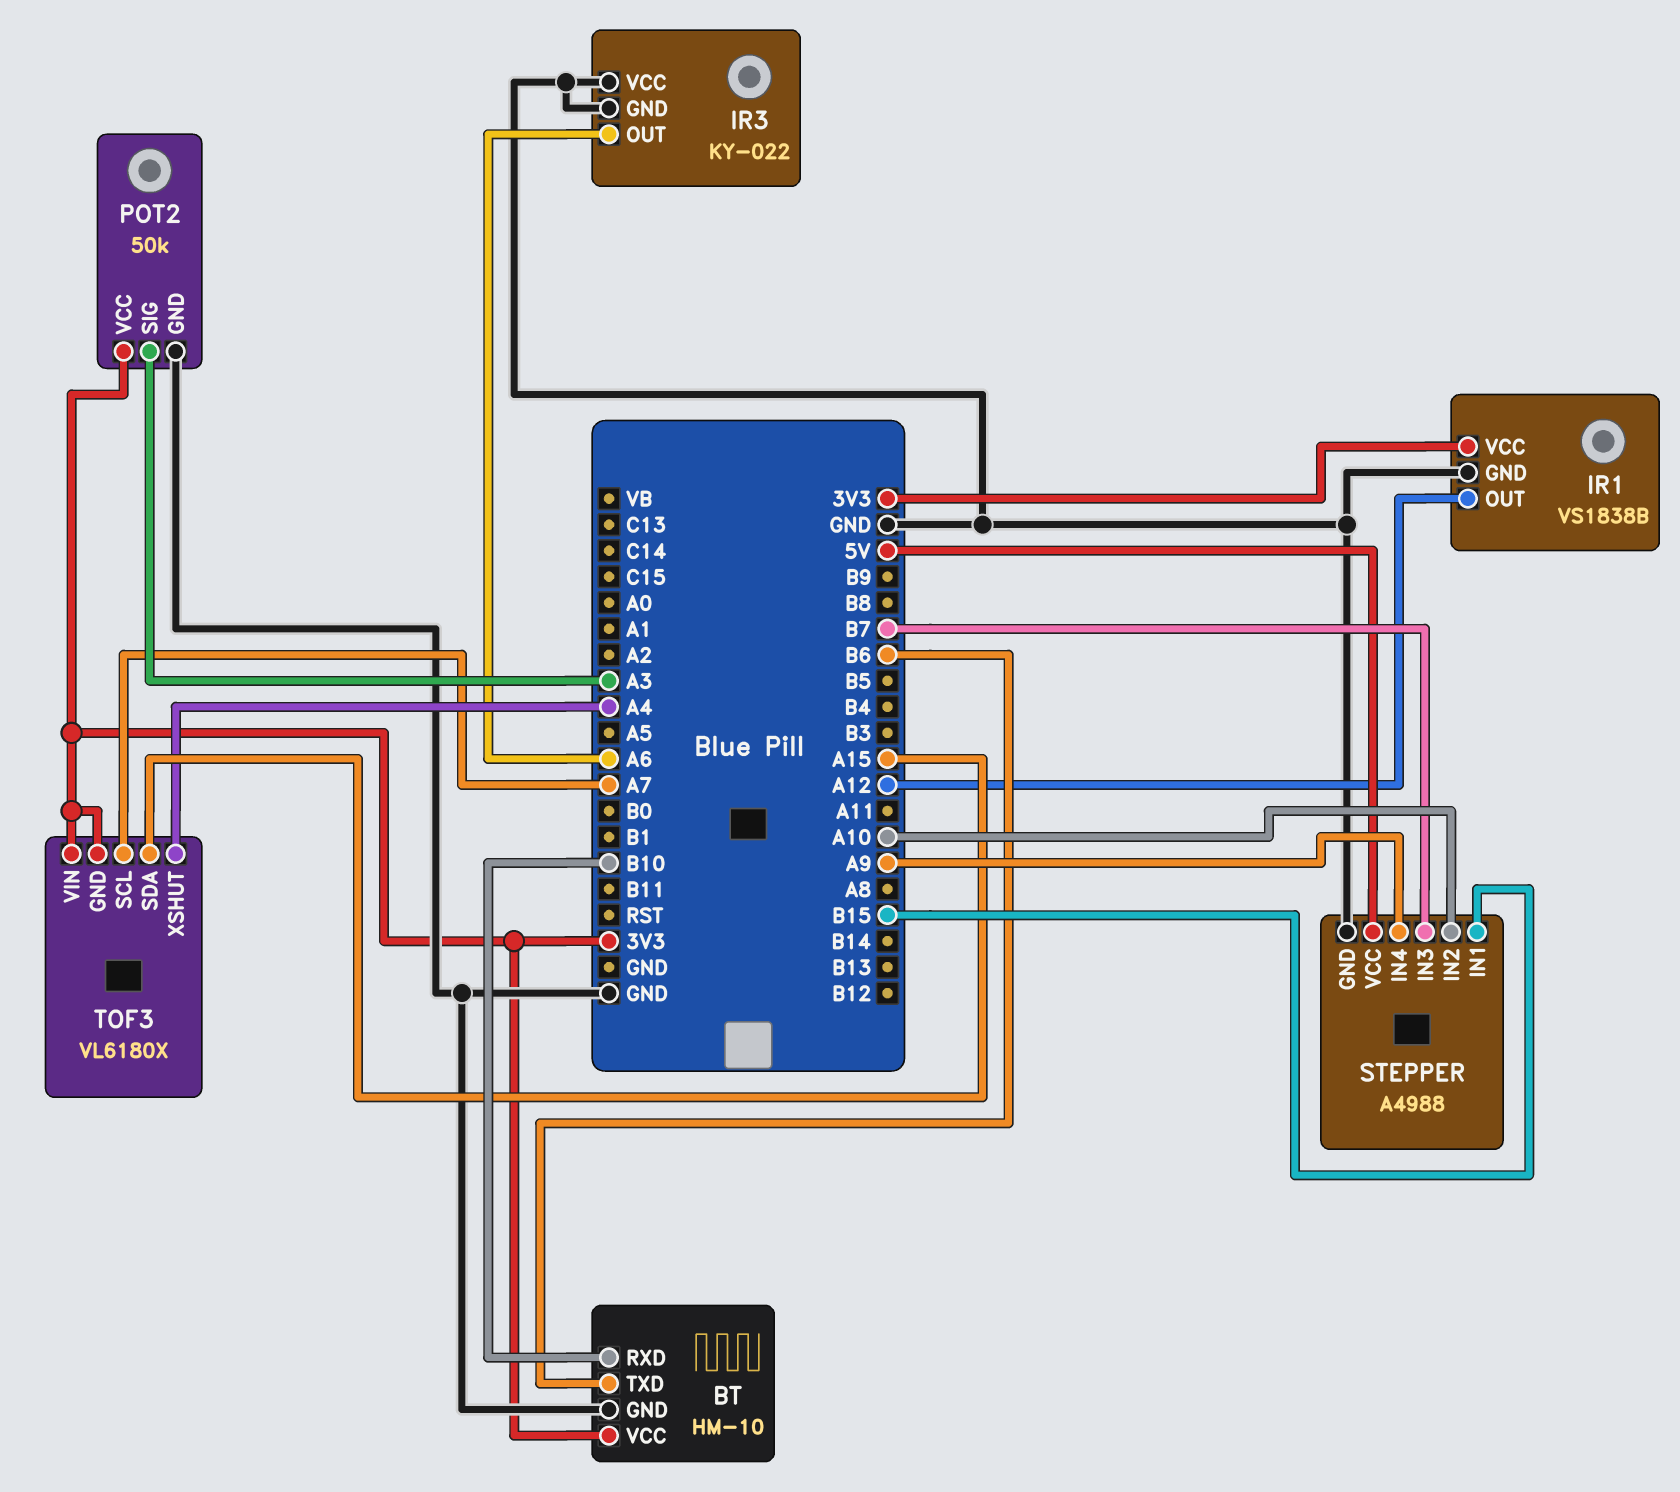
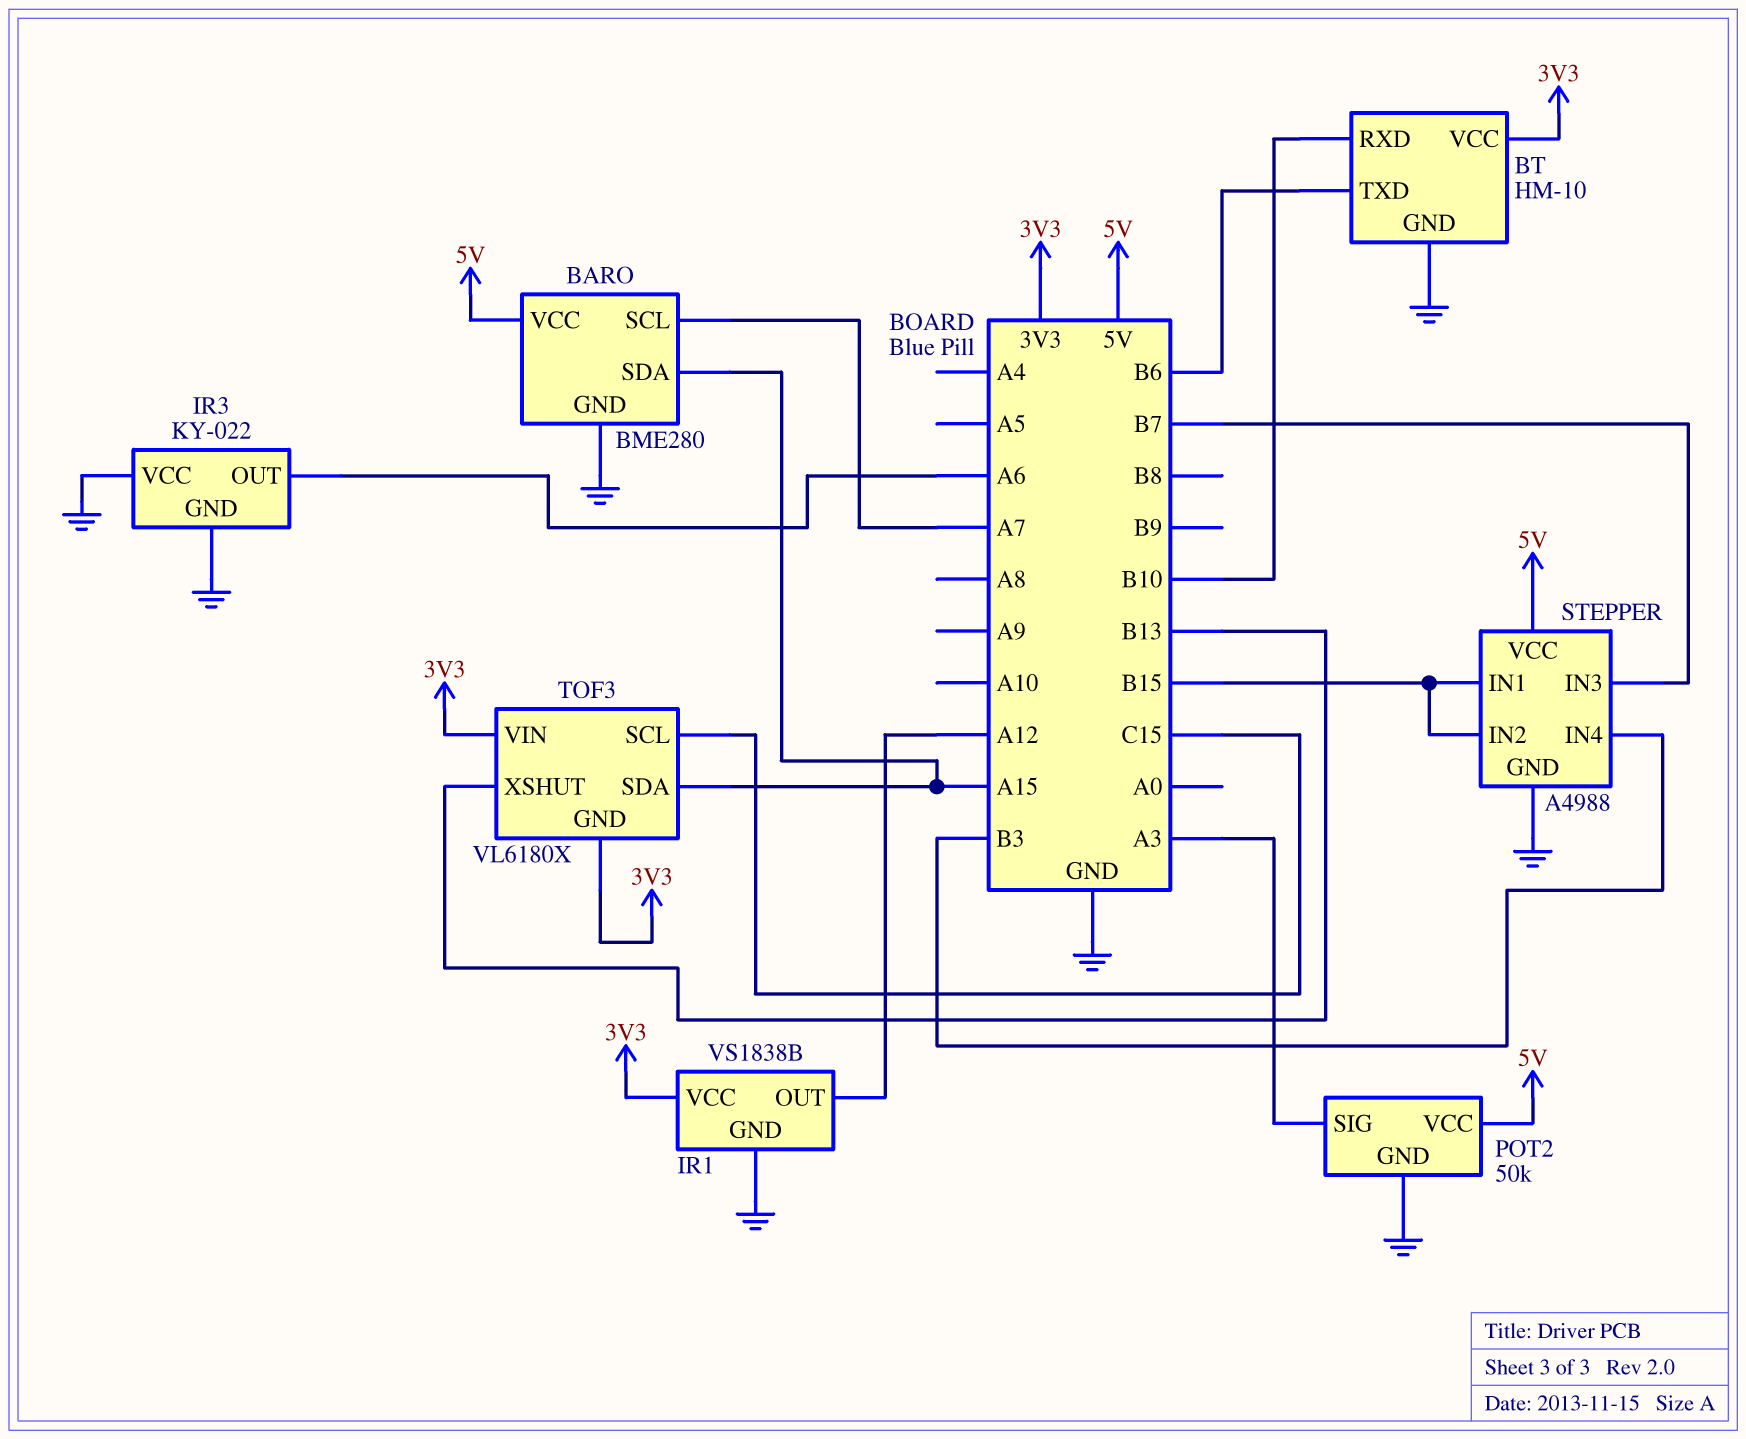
BARO: none -> BME280
BARO pin GND: none -> GND
BARO pin SCL: none -> A7
BARO pin SDA: none -> A15
BARO pin VCC: none -> 5V
POT2 pin VCC: 3V3 -> 5V
STEPPER pin IN2: A10 -> B15
STEPPER pin IN4: A9 -> B3
TOF3 pin SCL: A7 -> C15
TOF3 pin XSHUT: A4 -> B13

